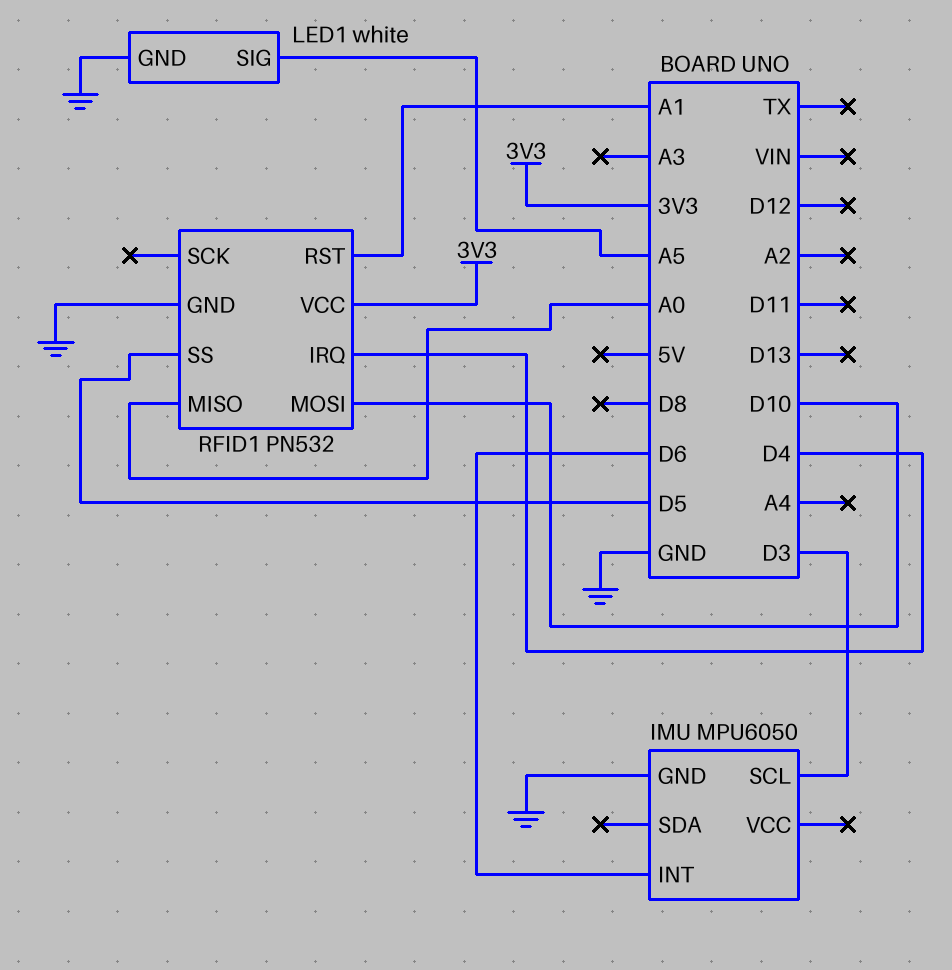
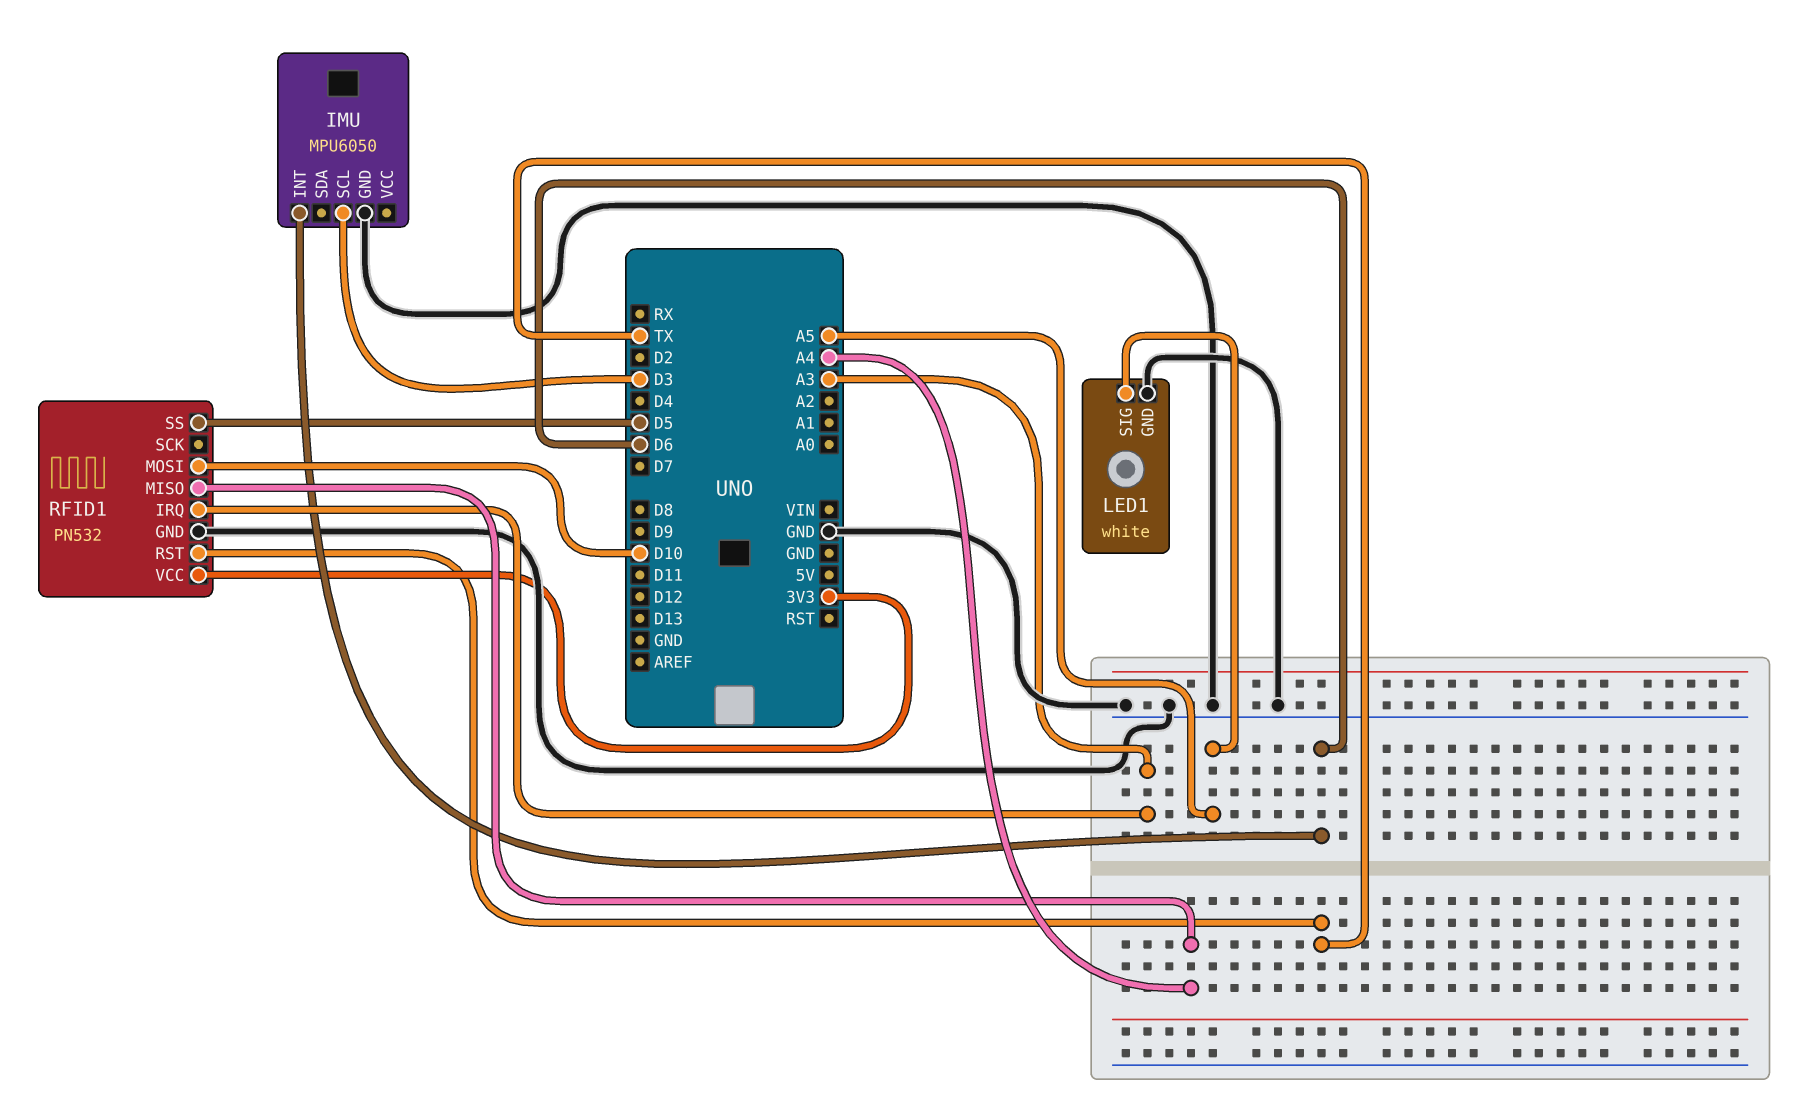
RFID1 pin IRQ: D4 -> A3
RFID1 pin MISO: A0 -> A4
RFID1 pin RST: A1 -> TX

